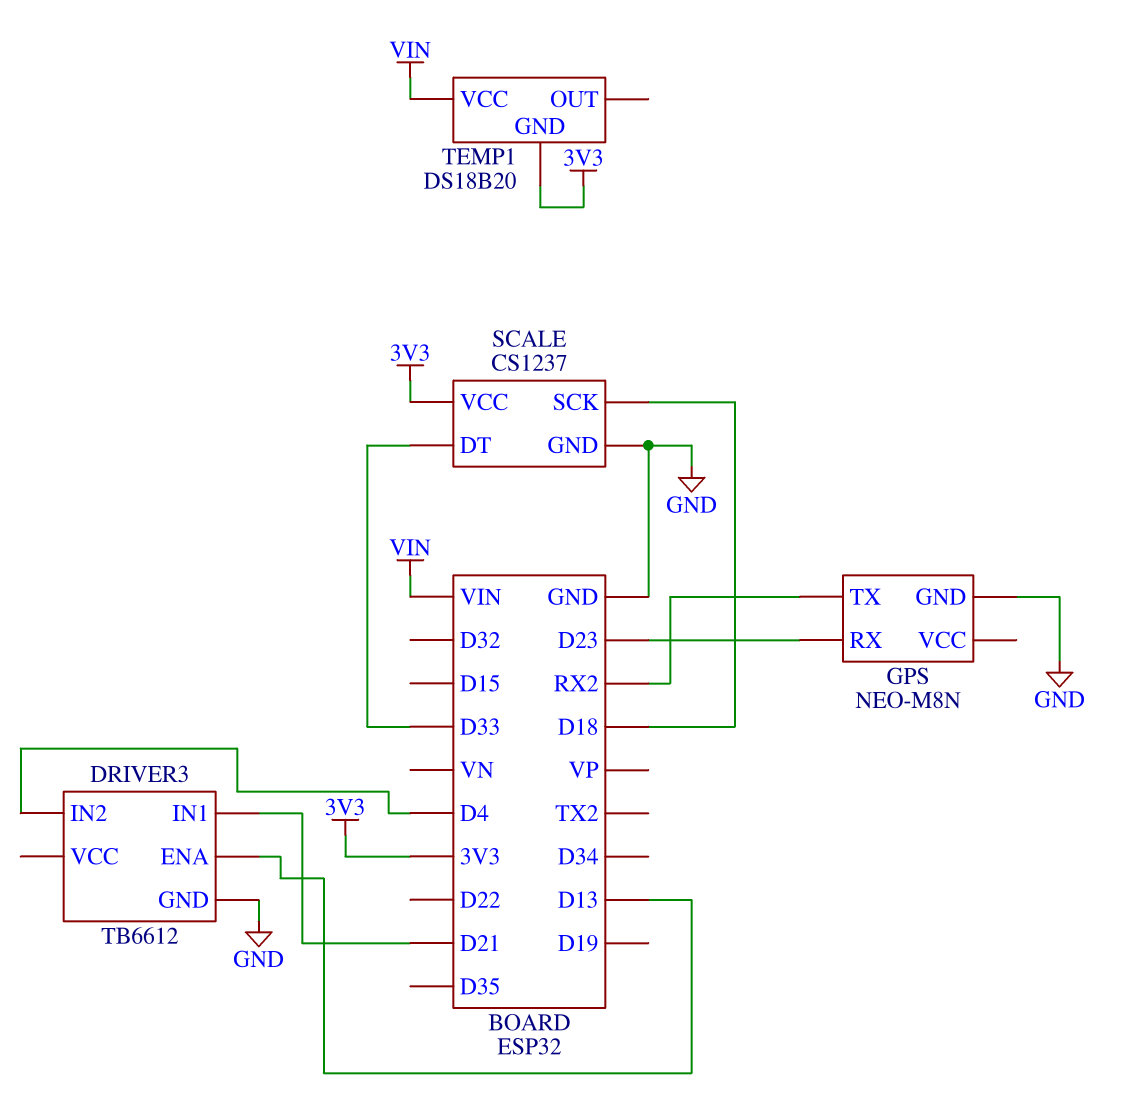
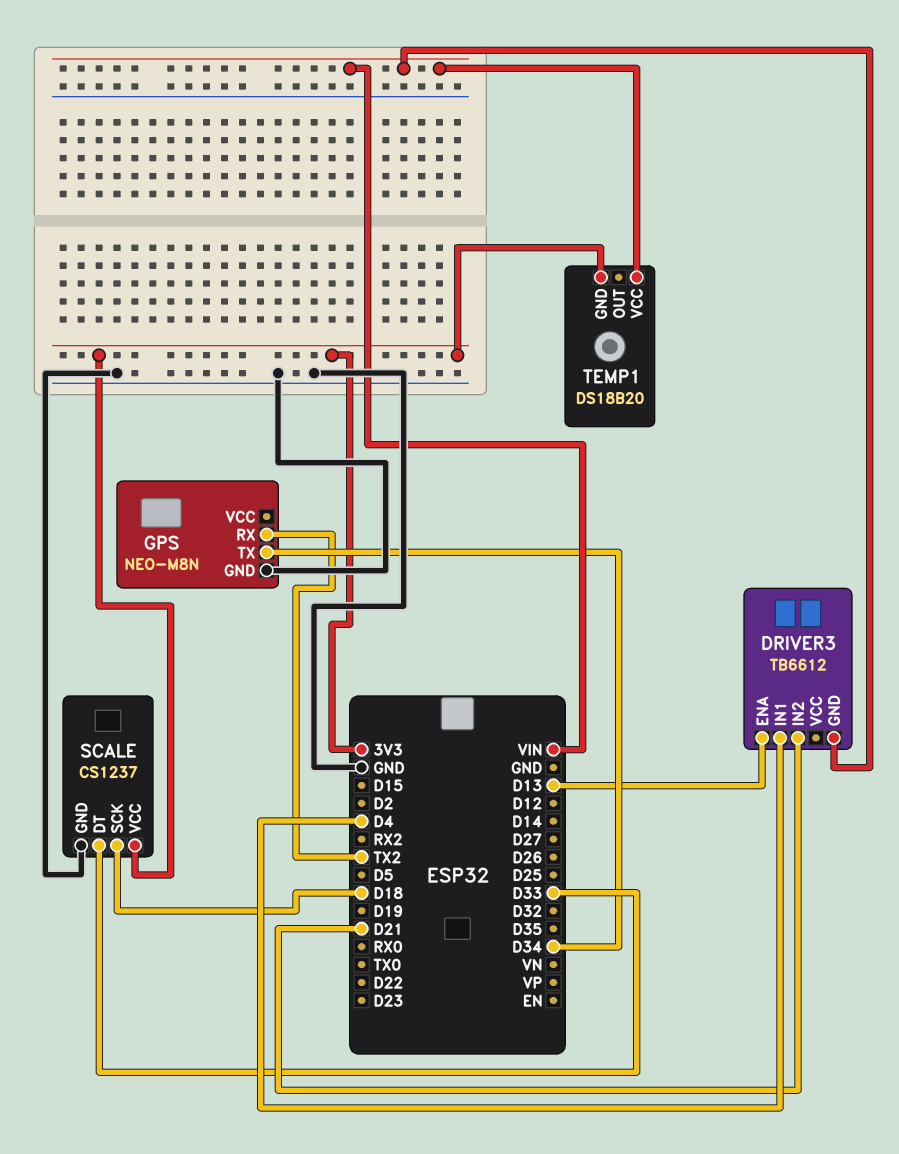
DRIVER3 pin GND: GND -> VIN
DRIVER3 pin IN1: D21 -> D4
DRIVER3 pin IN2: D4 -> D21
GPS pin RX: D23 -> TX2
GPS pin TX: RX2 -> D34

